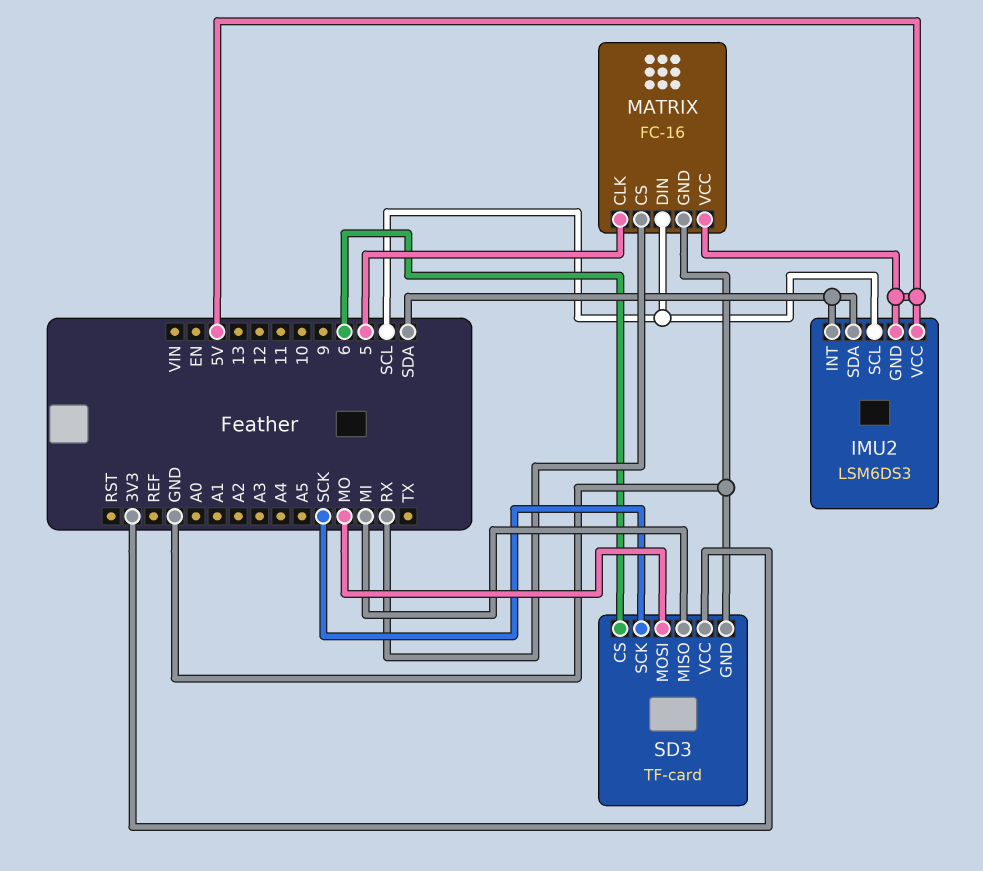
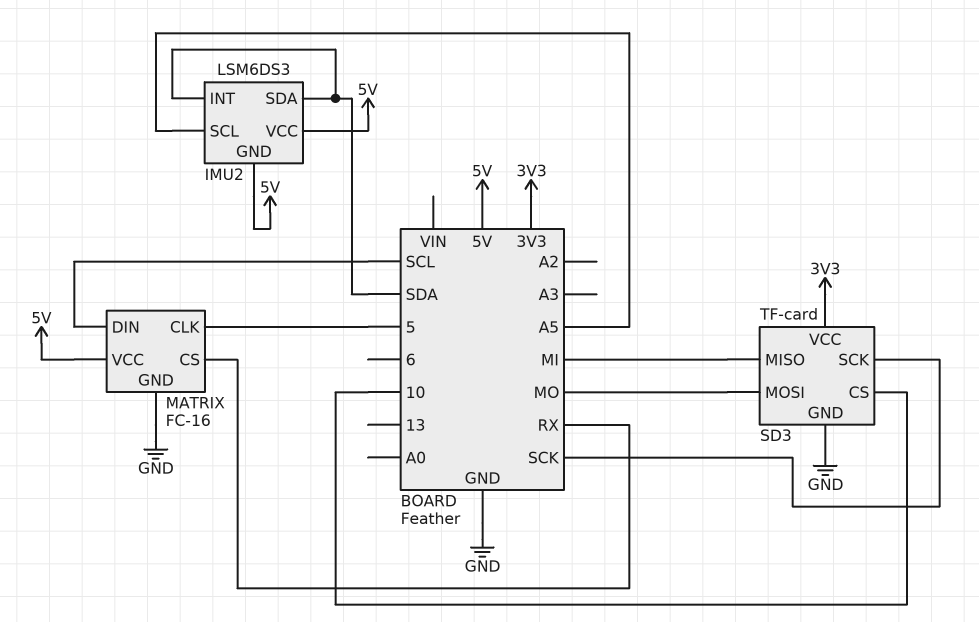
IMU2 pin SCL: SCL -> A5
SD3 pin CS: 6 -> 10

